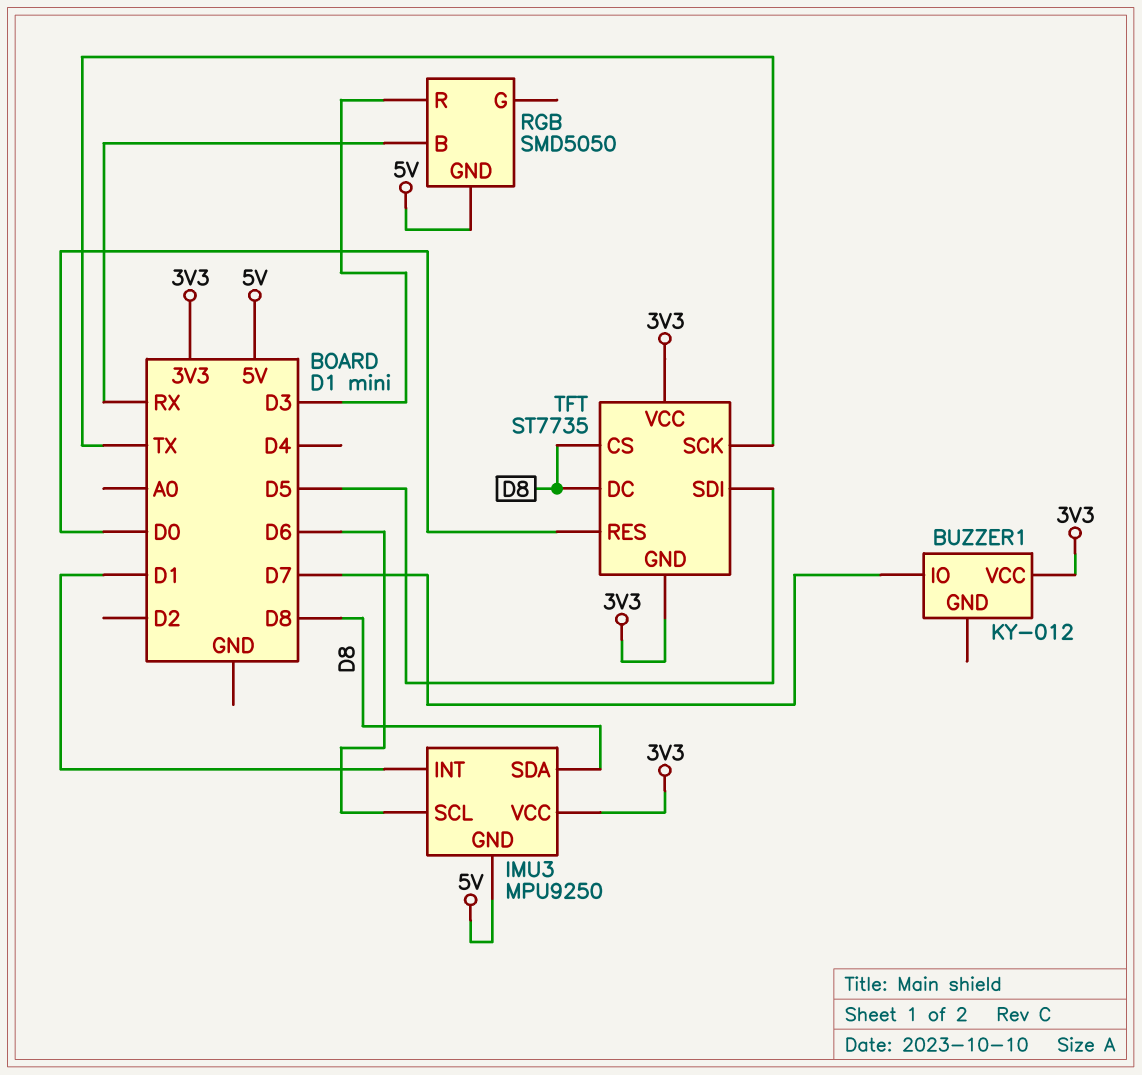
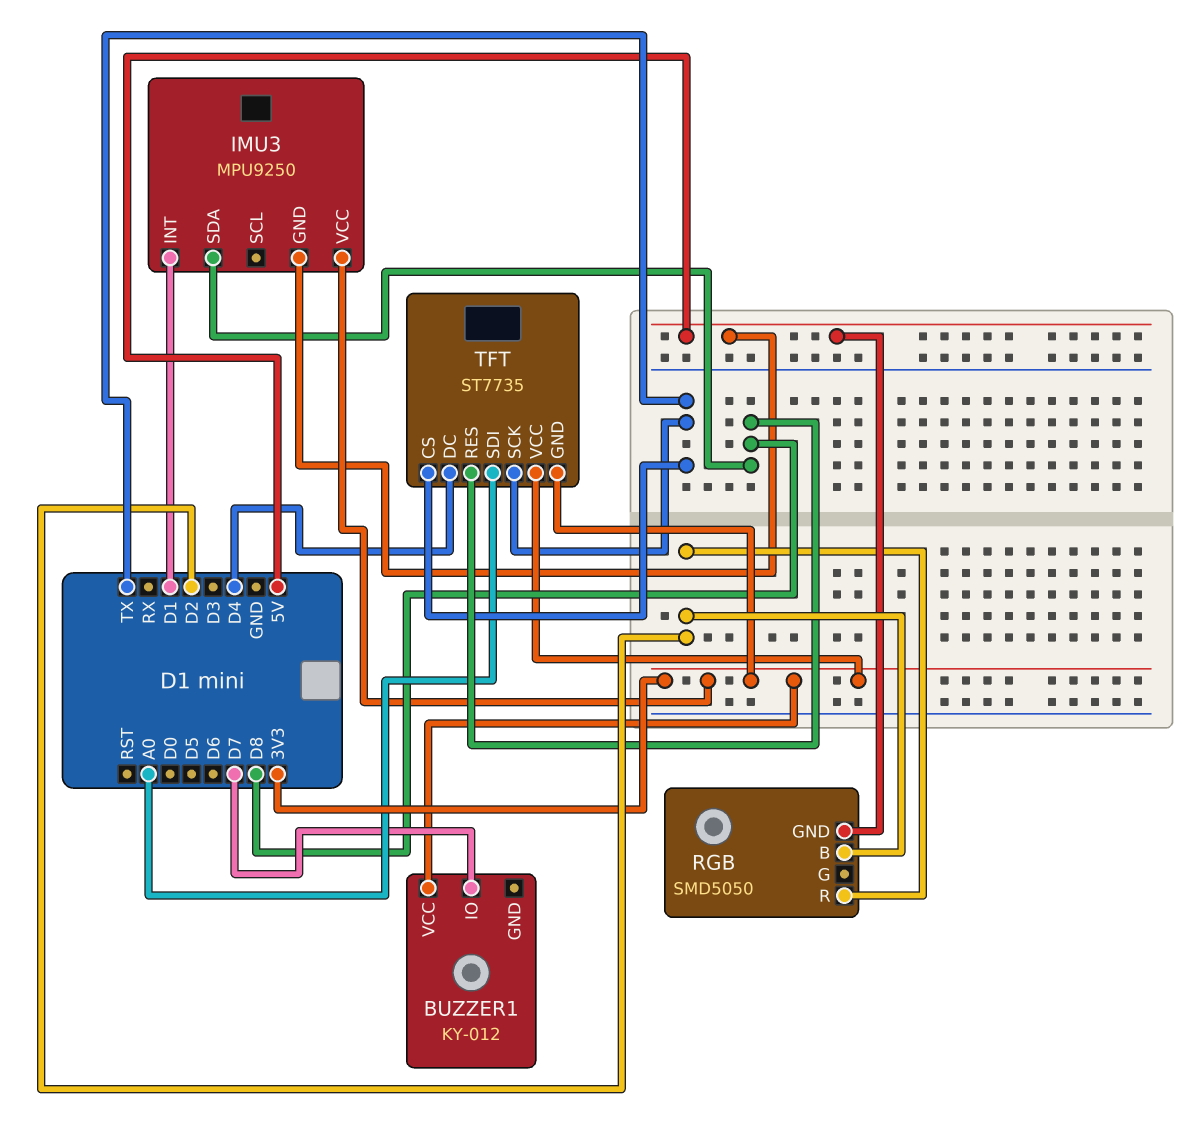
IMU3 pin SCL: D6 -> none
RGB pin B: RX -> D2
RGB pin R: D3 -> D2
TFT pin CS: D8 -> TX
TFT pin DC: D8 -> D4
TFT pin RES: D0 -> D8
TFT pin SDI: D5 -> A0

